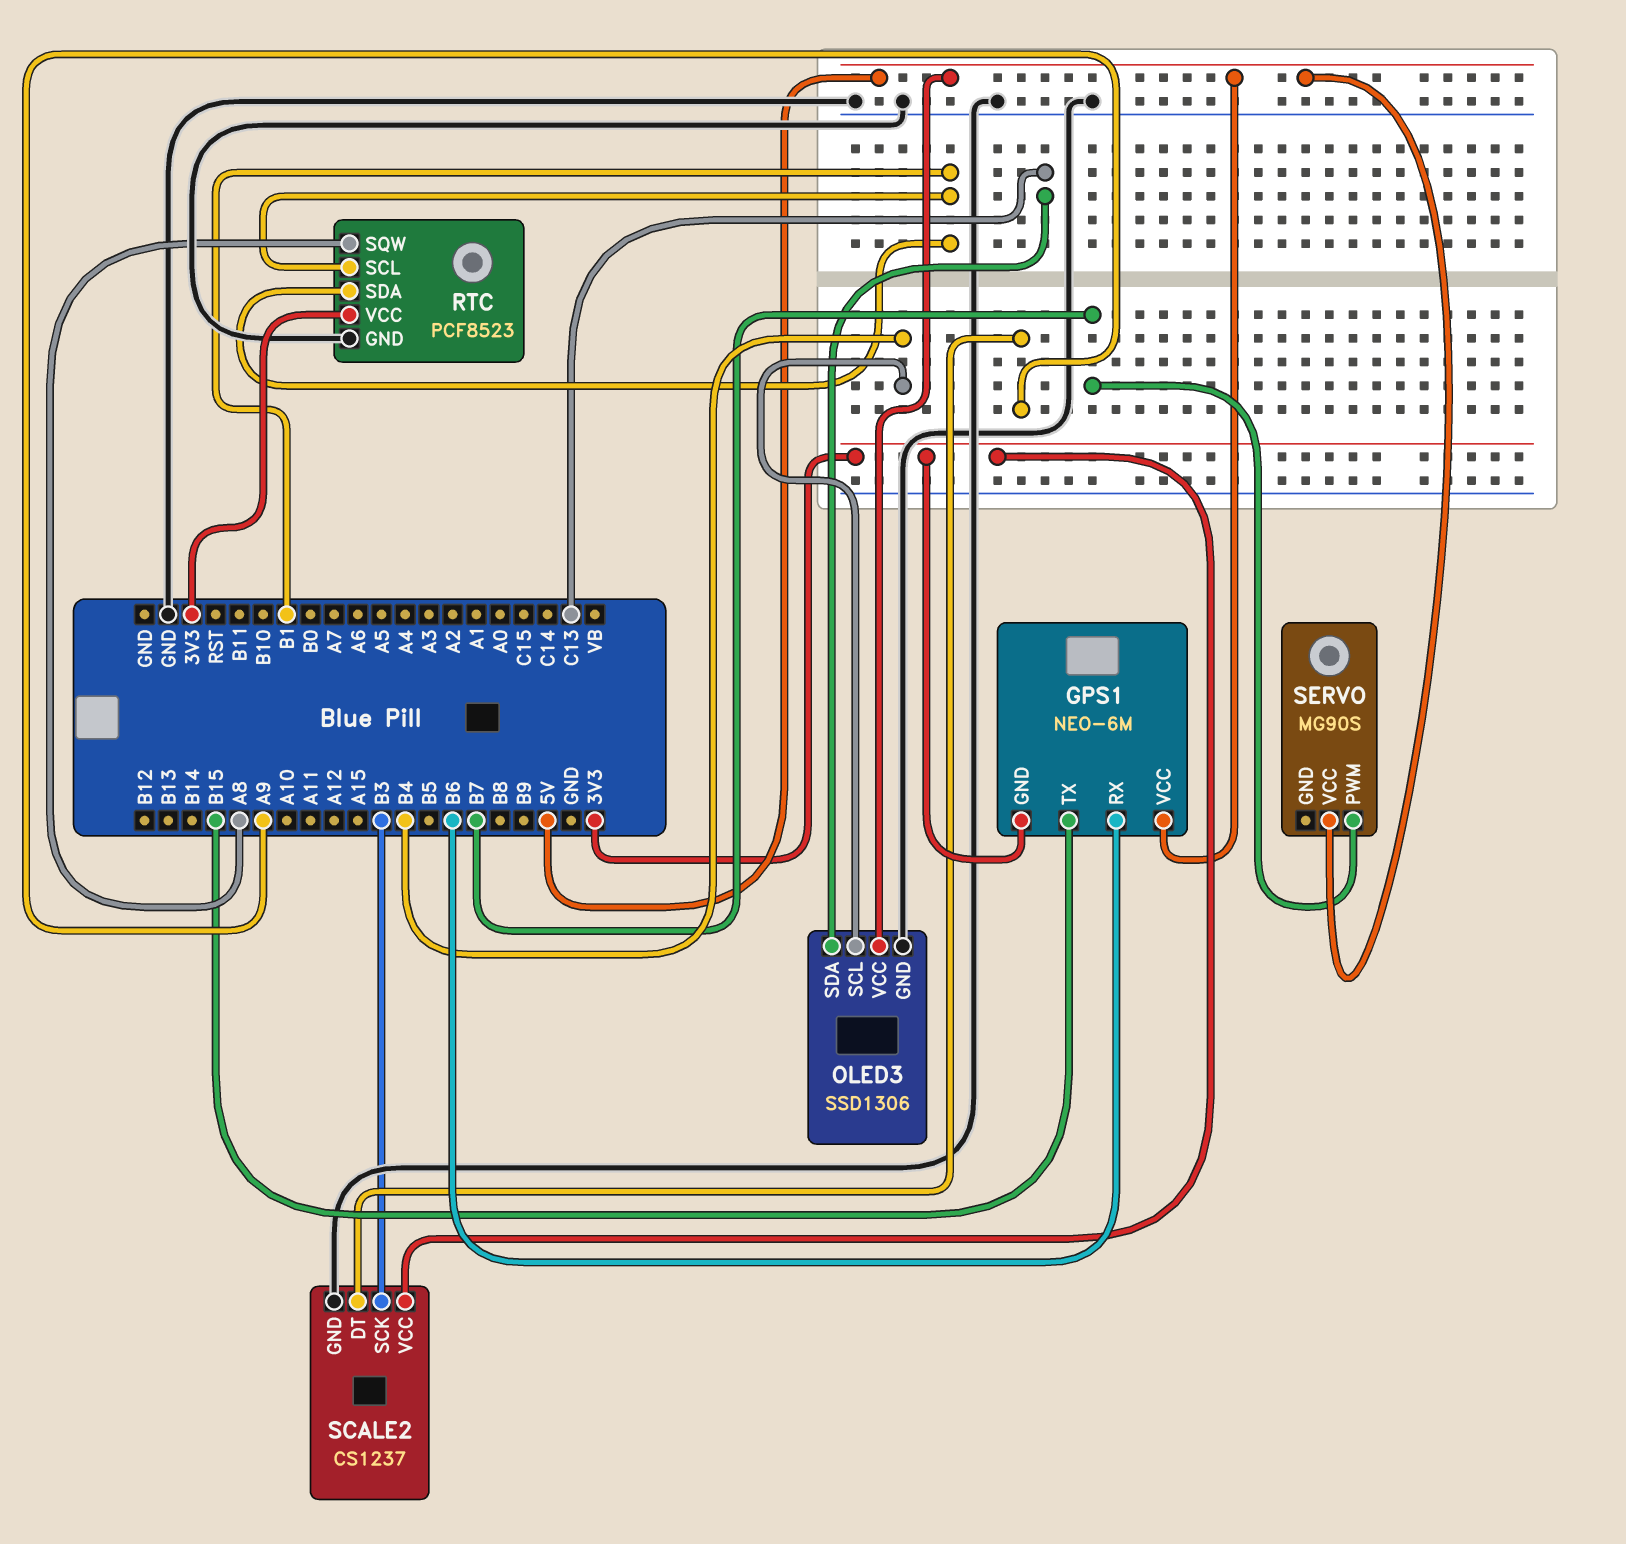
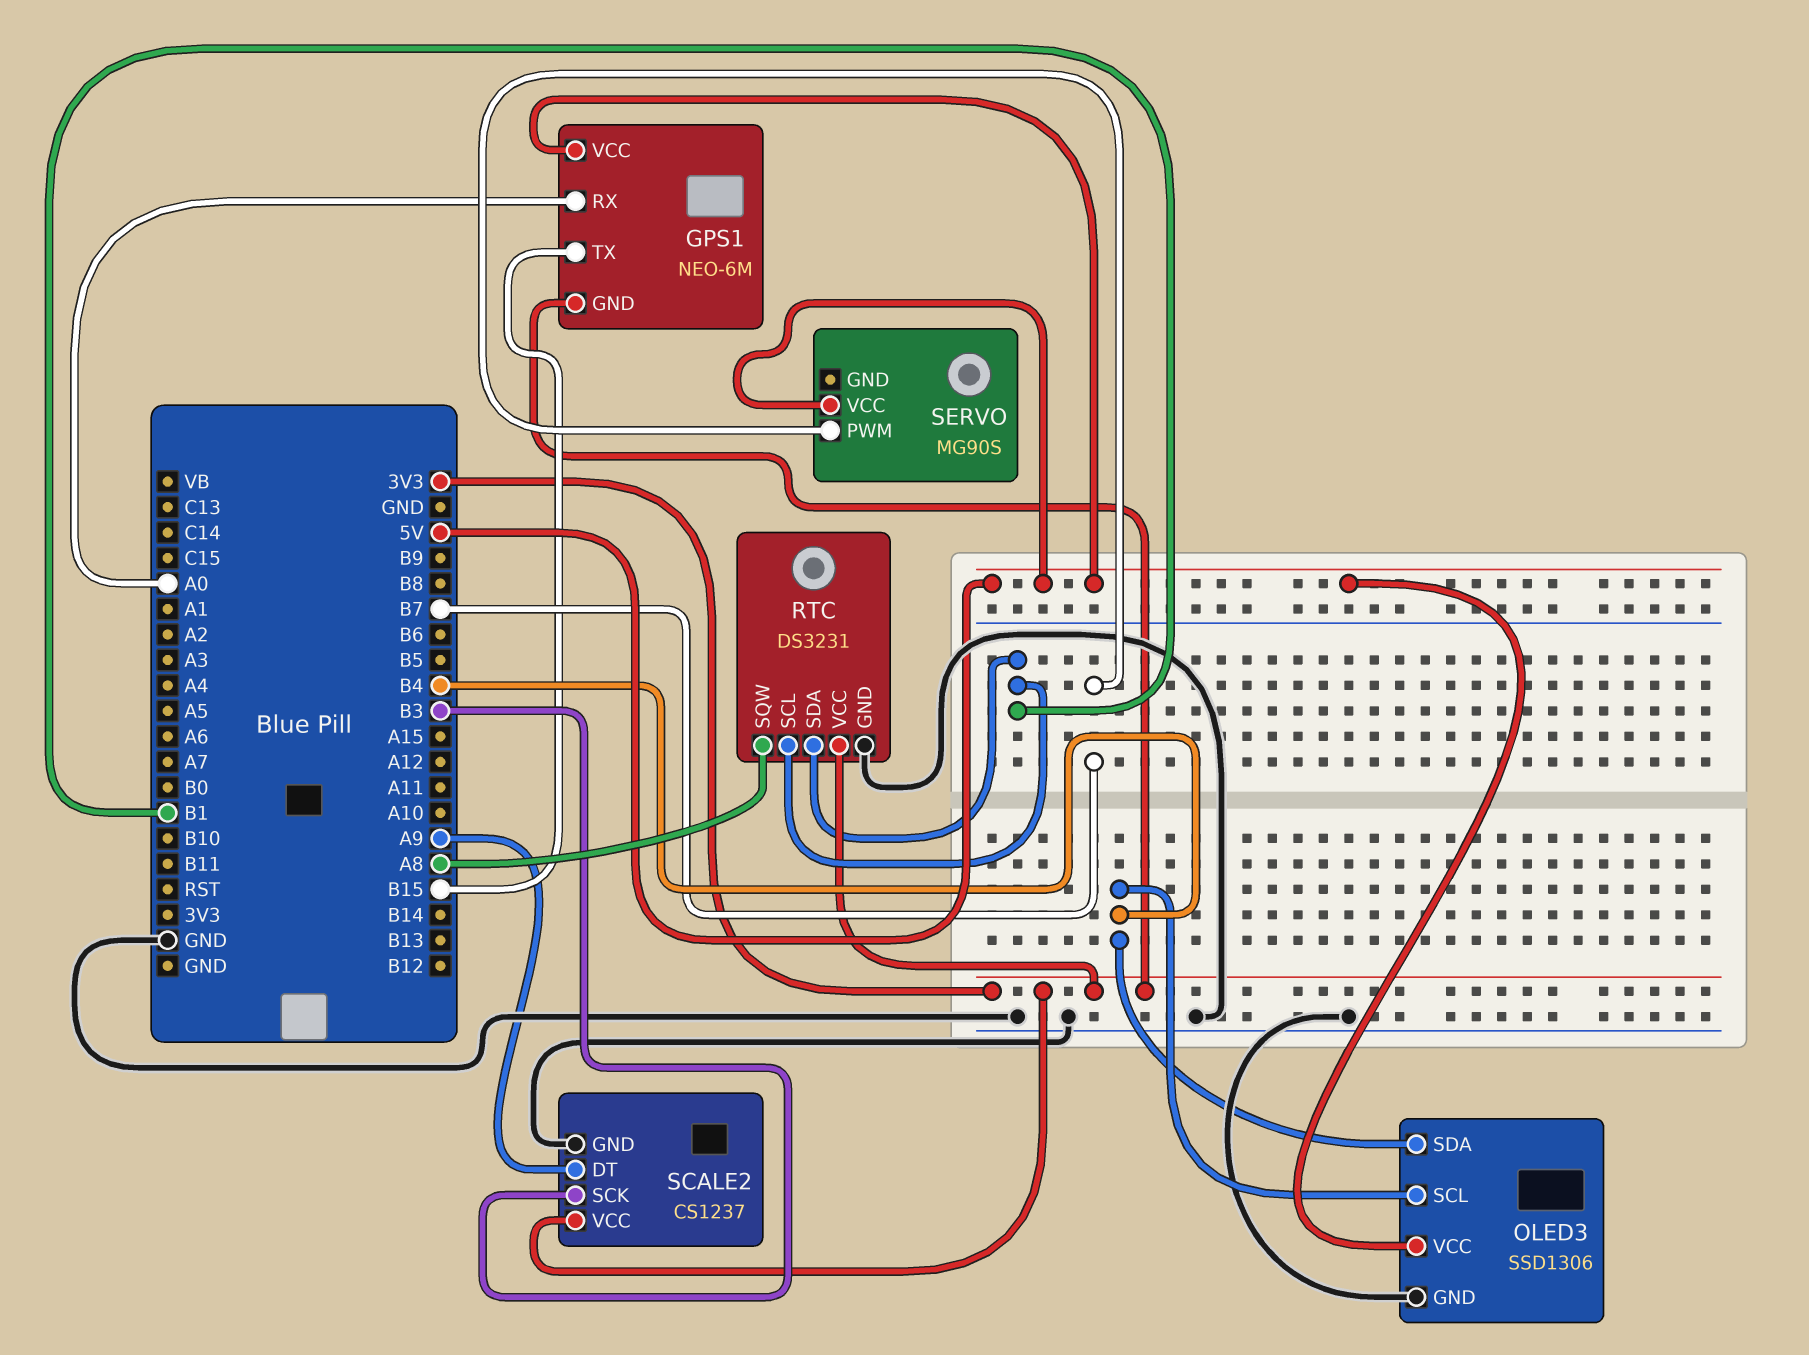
GPS1 pin RX: B6 -> A0
OLED3 pin SDA: C13 -> B4
RTC: PCF8523 -> DS3231

